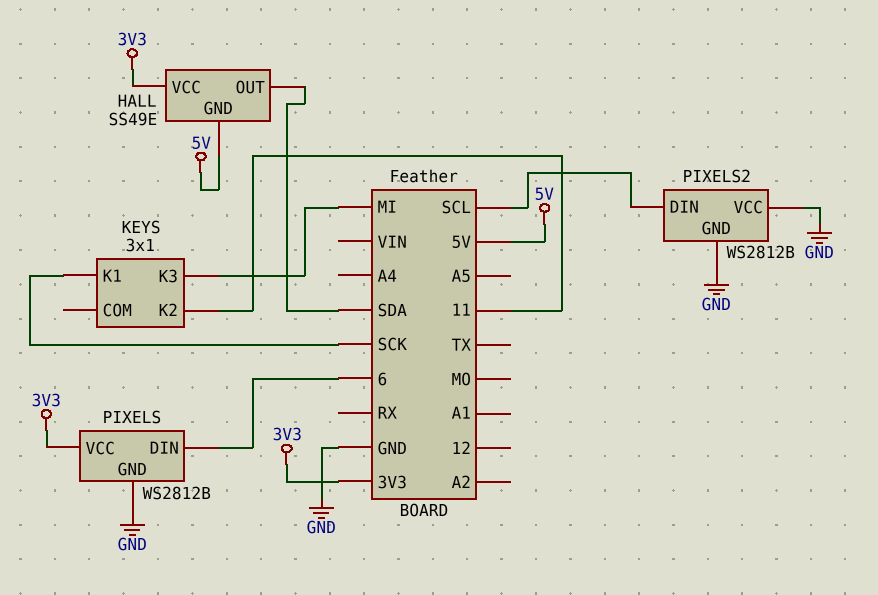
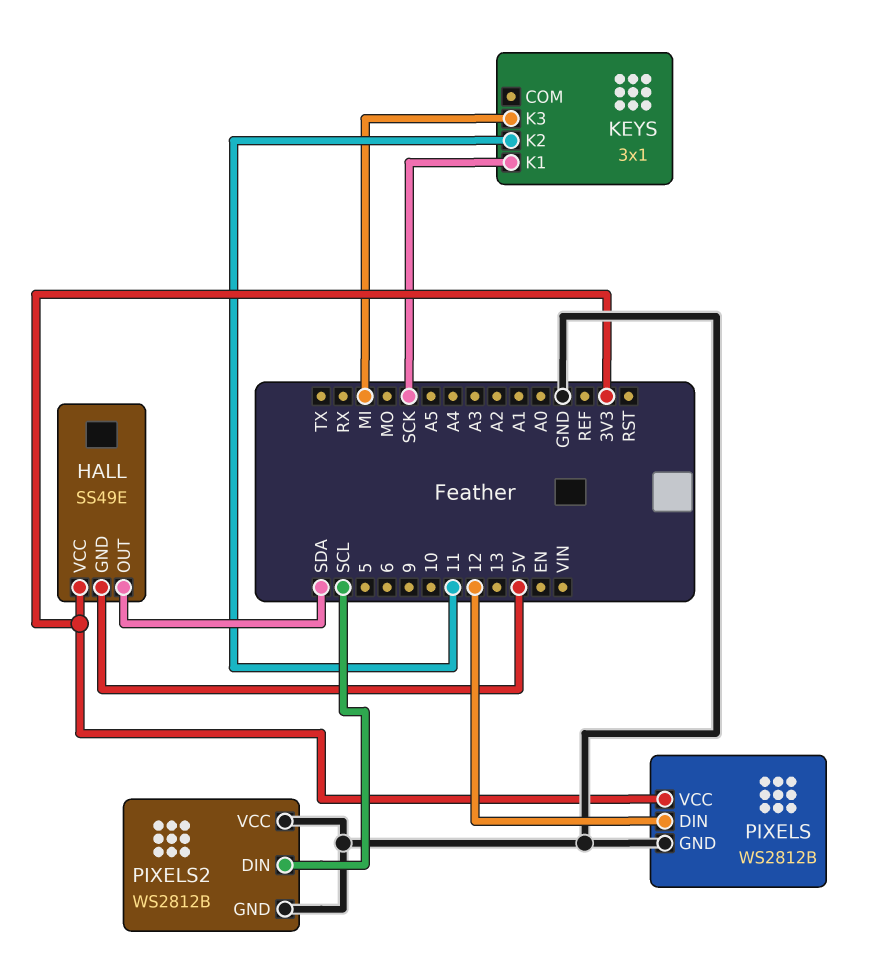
PIXELS pin DIN: 6 -> 12

